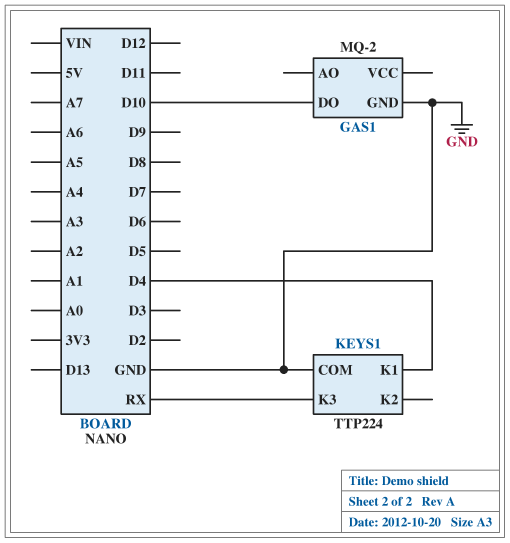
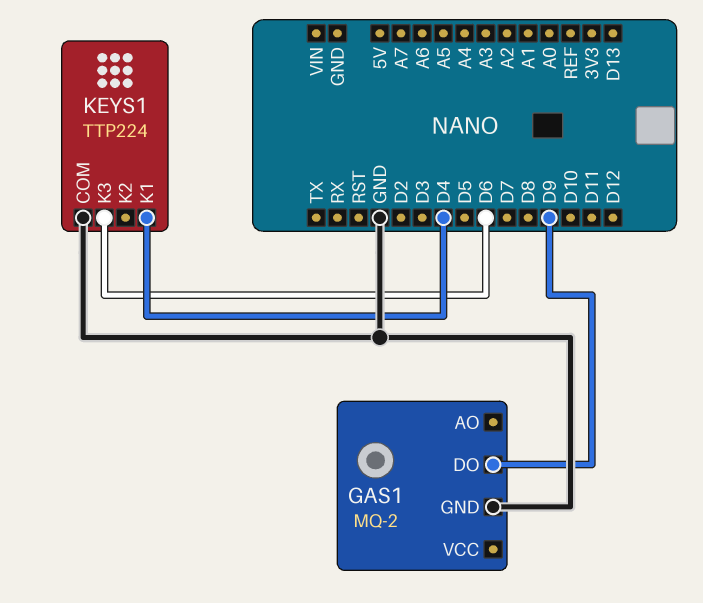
GAS1 pin DO: D10 -> D9
KEYS1 pin K3: RX -> D6

